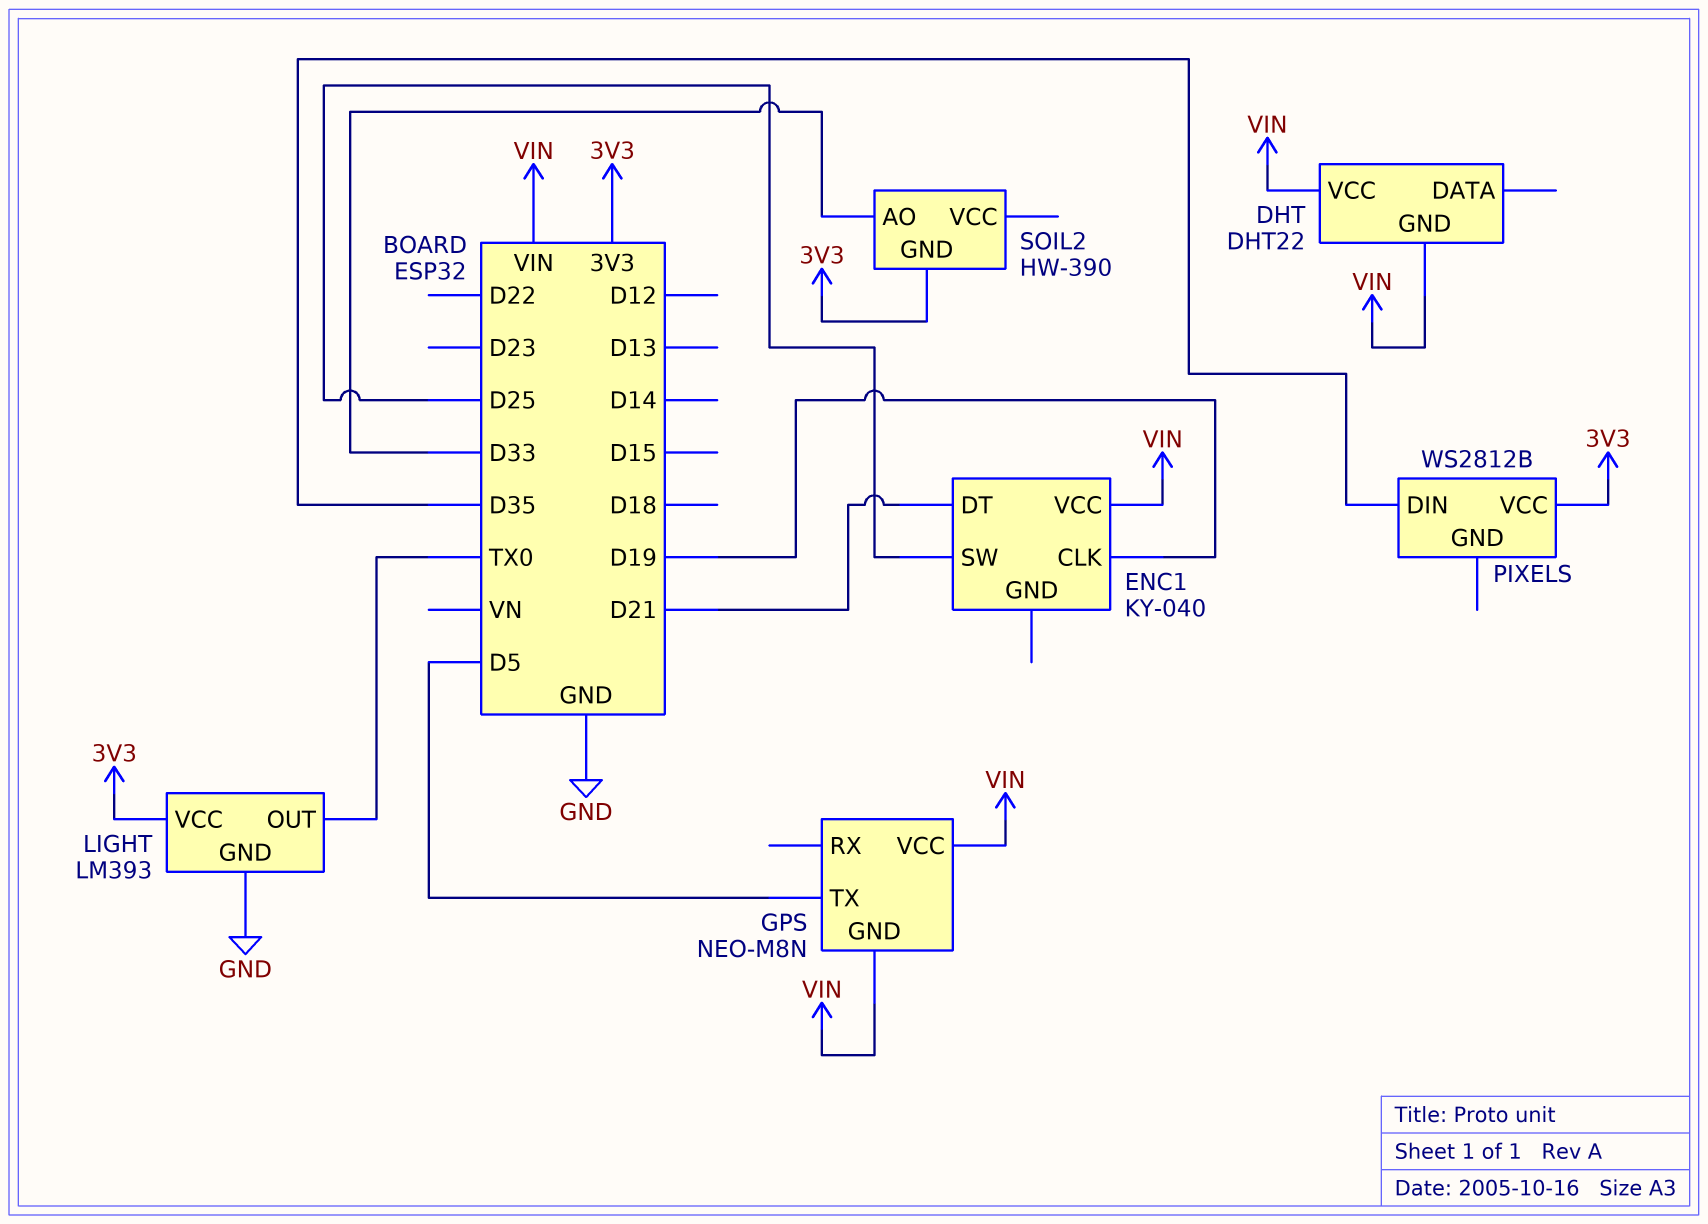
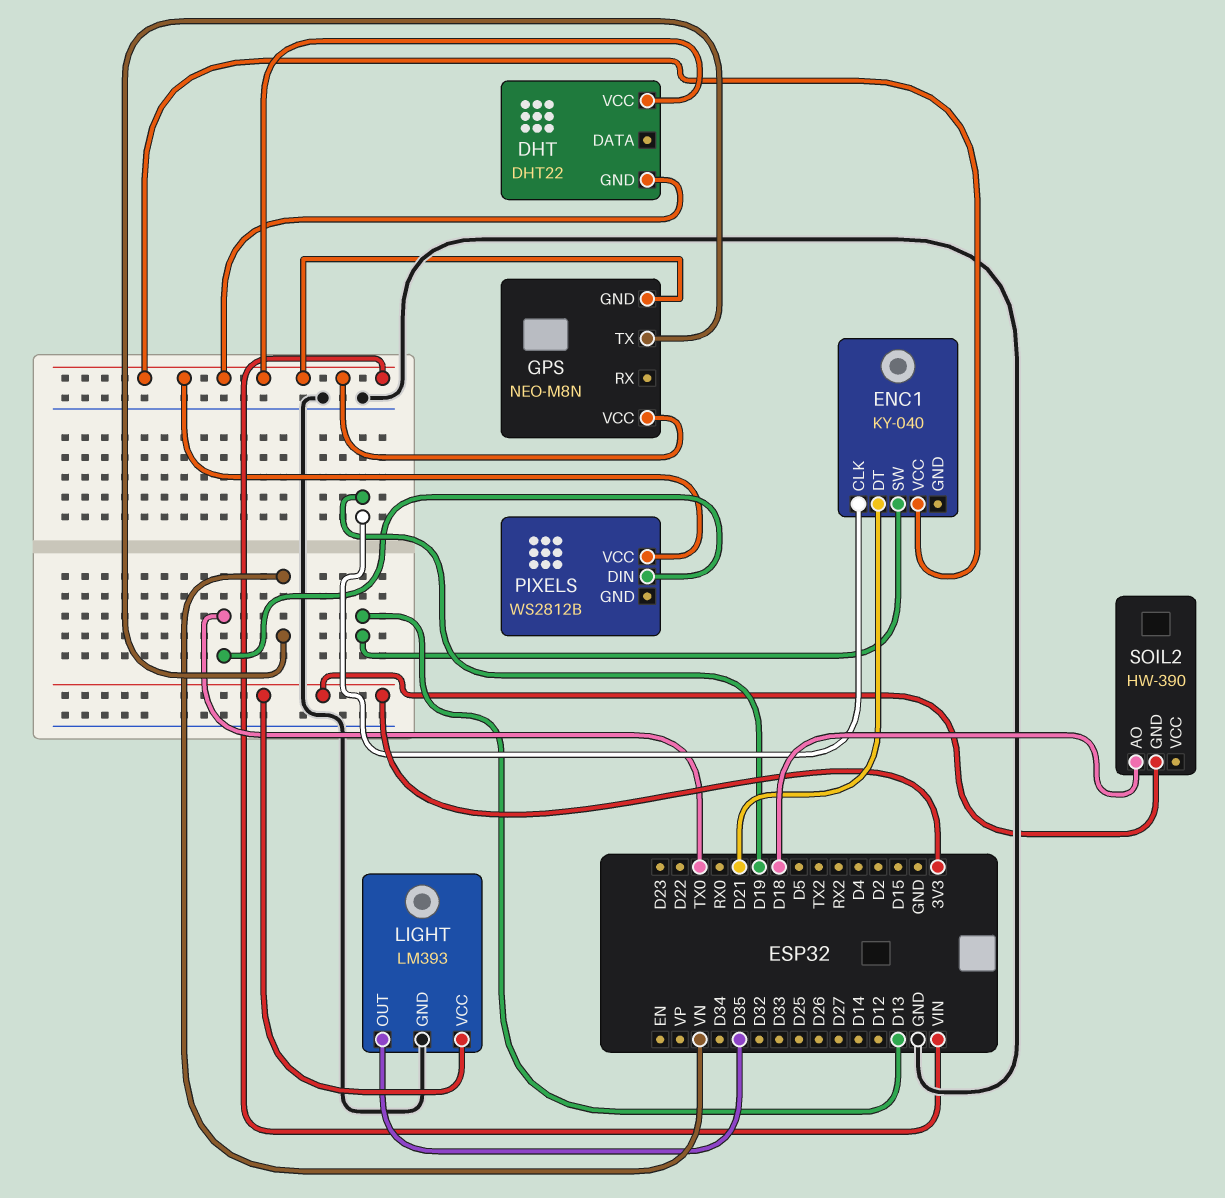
ENC1 pin SW: D25 -> D13
GPS pin TX: D5 -> VN
LIGHT pin OUT: TX0 -> D35
PIXELS pin DIN: D35 -> TX0
PIXELS pin VCC: 3V3 -> VIN
SOIL2 pin AO: D33 -> D18

